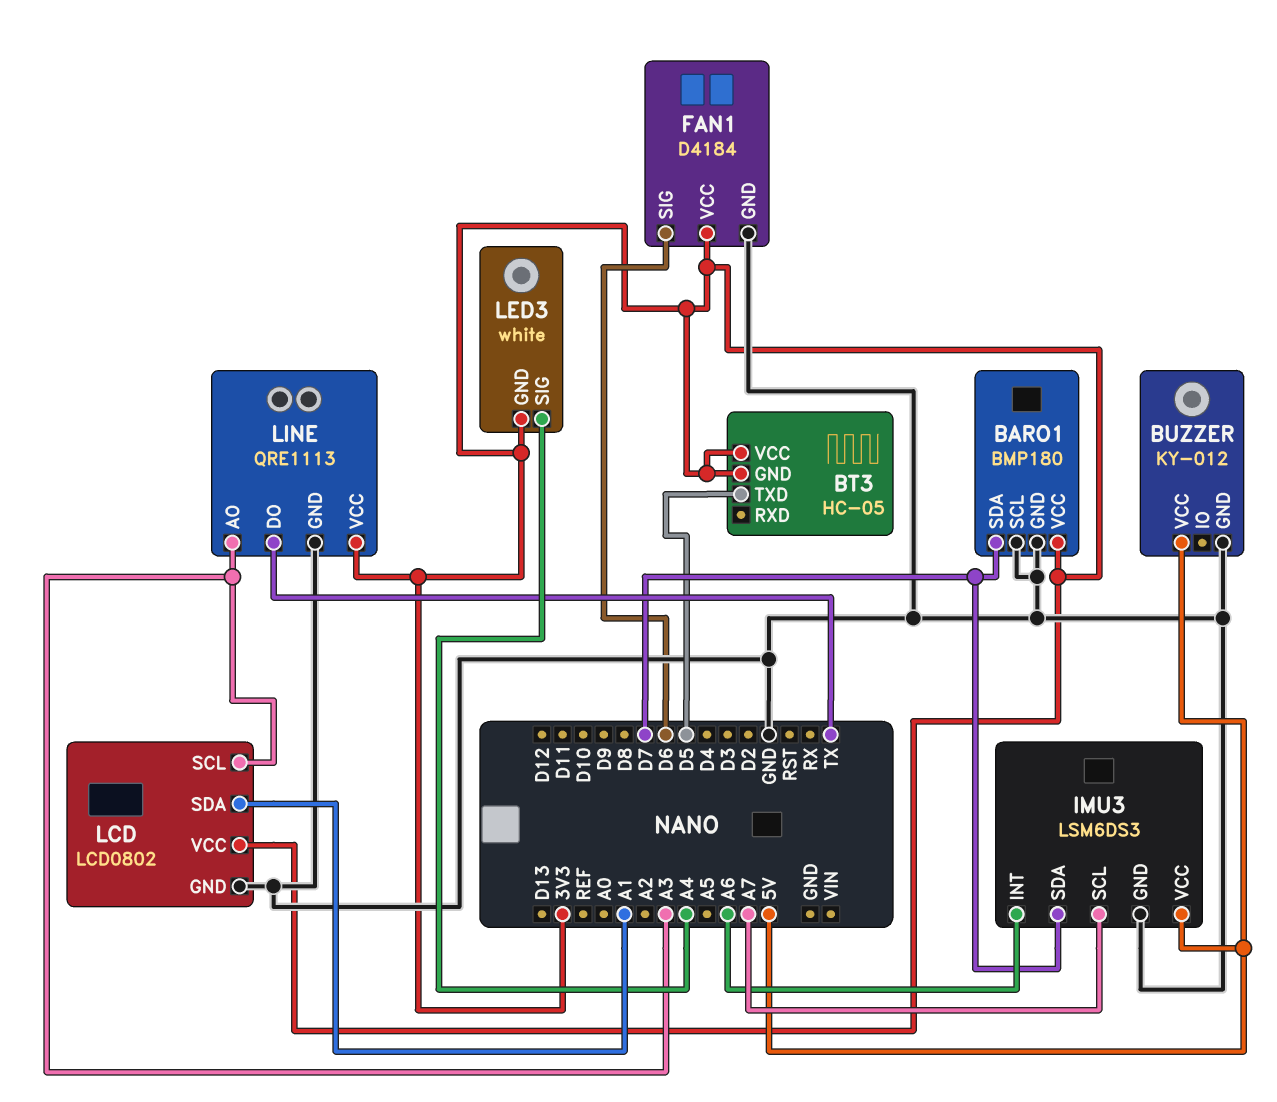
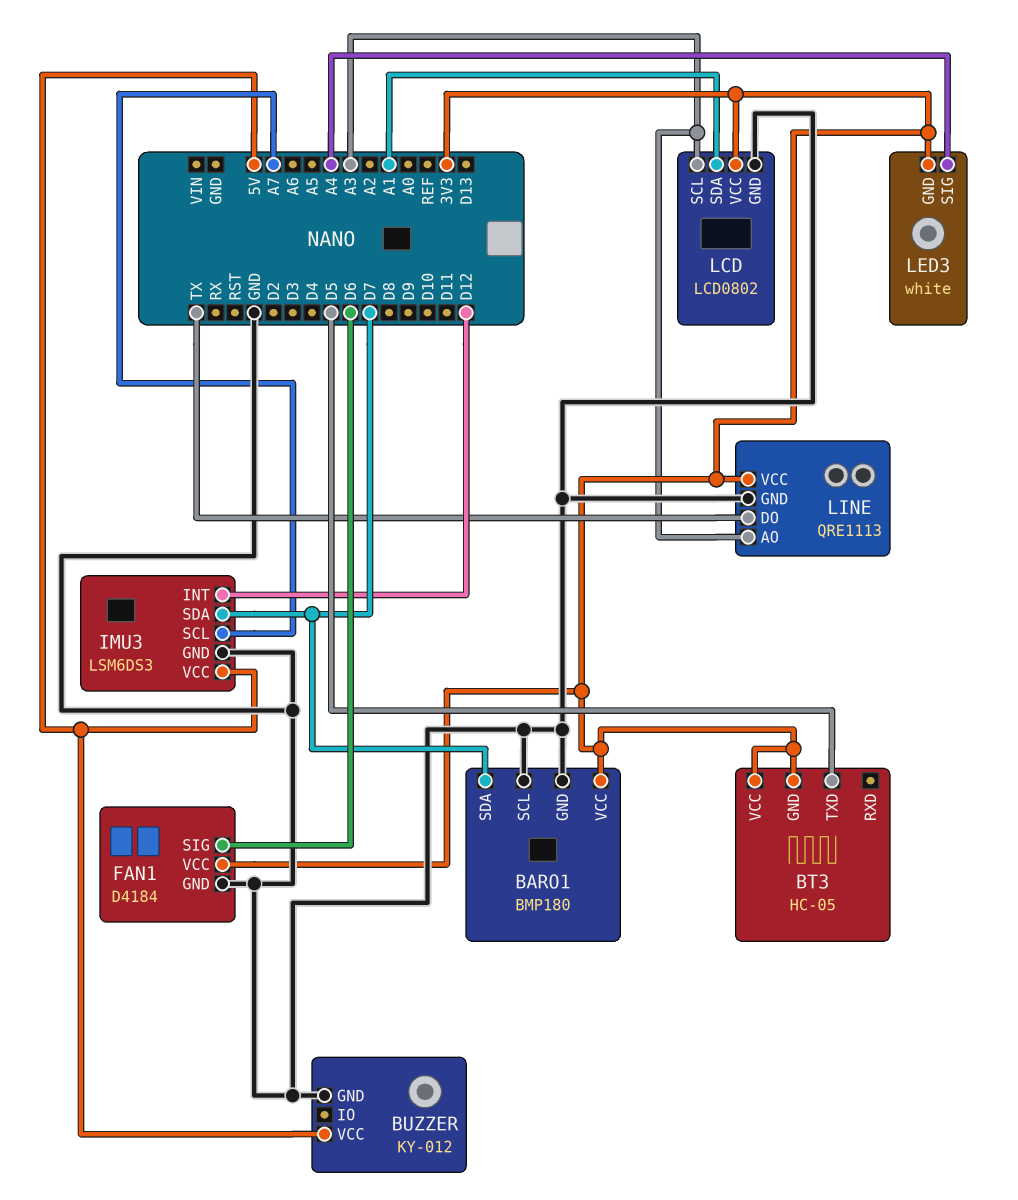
IMU3 pin INT: A6 -> D12

